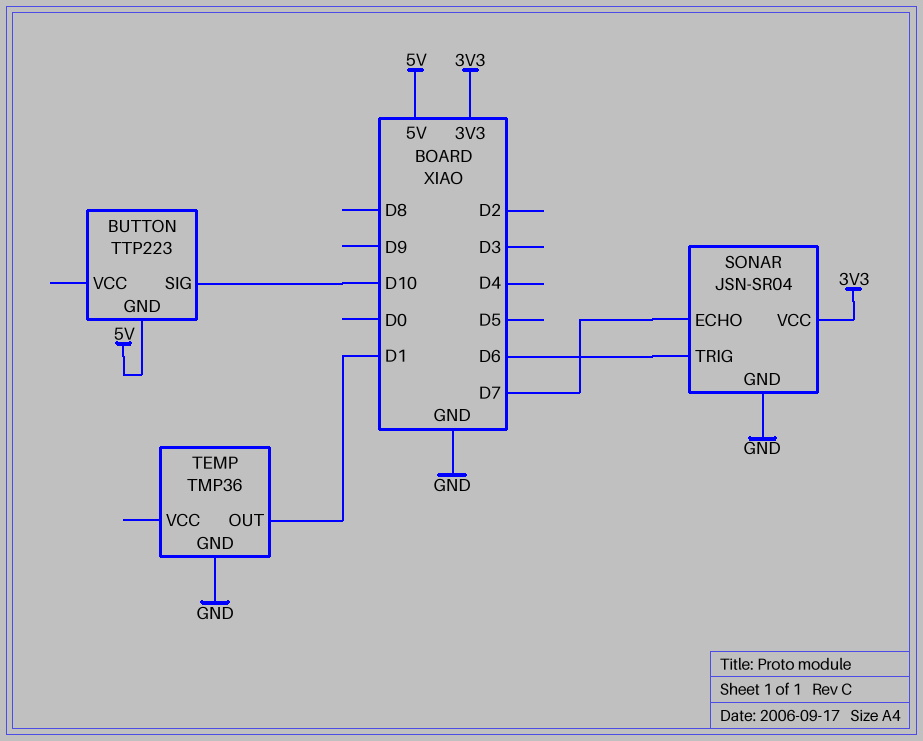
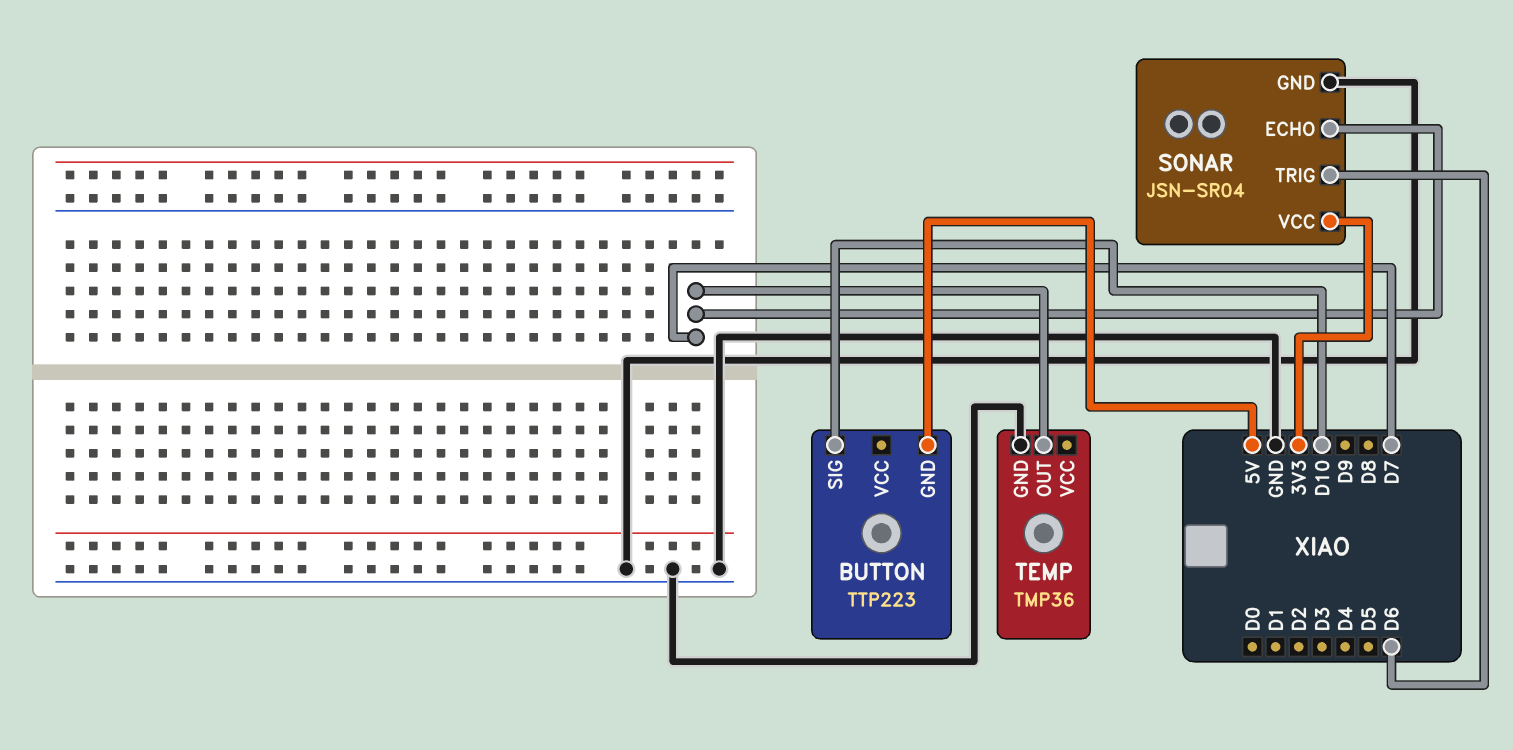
TEMP pin OUT: D1 -> D7

